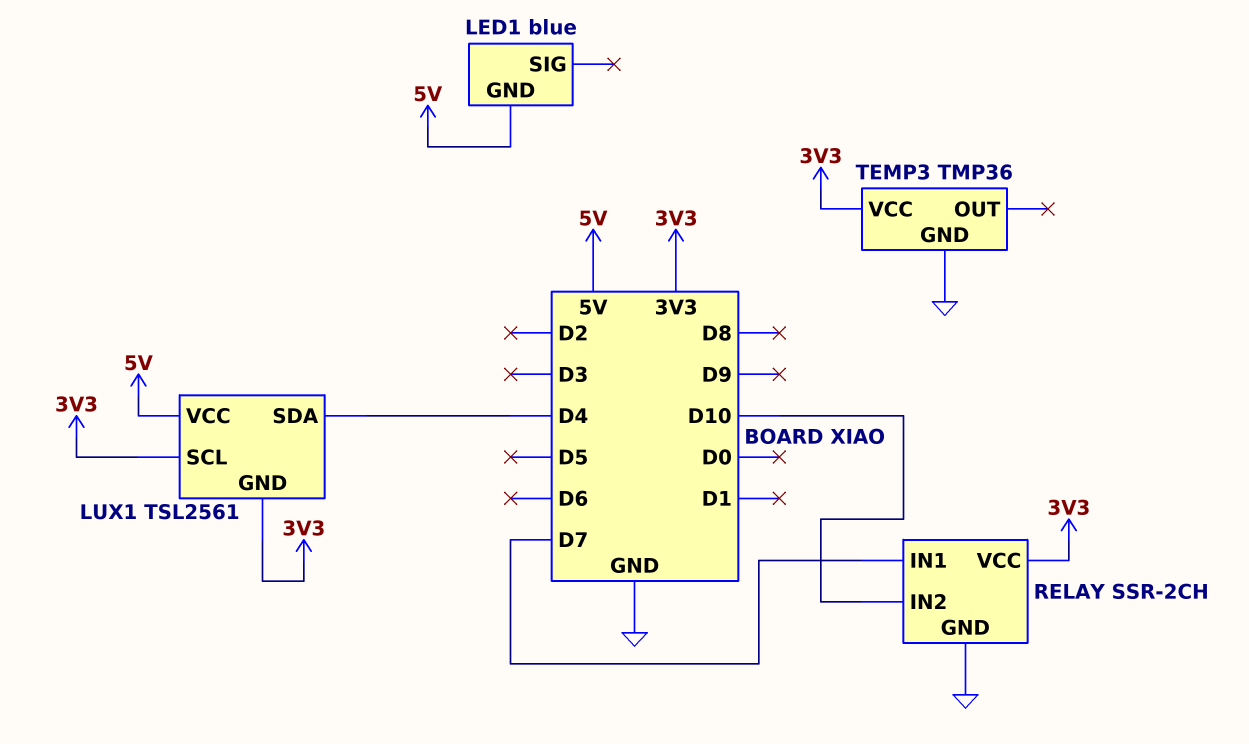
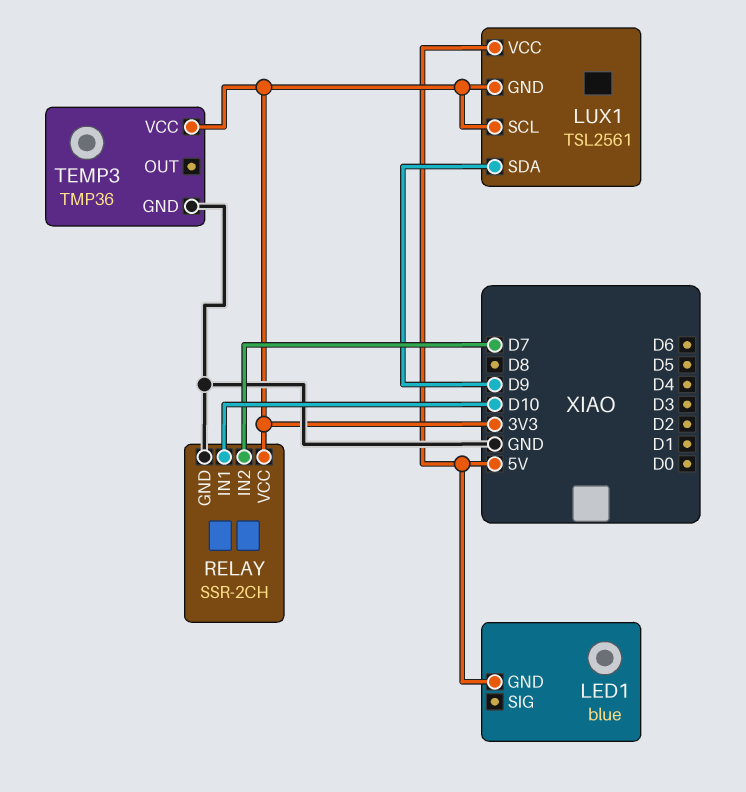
LUX1 pin SDA: D4 -> D9
RELAY pin IN1: D7 -> D10
RELAY pin IN2: D10 -> D7

